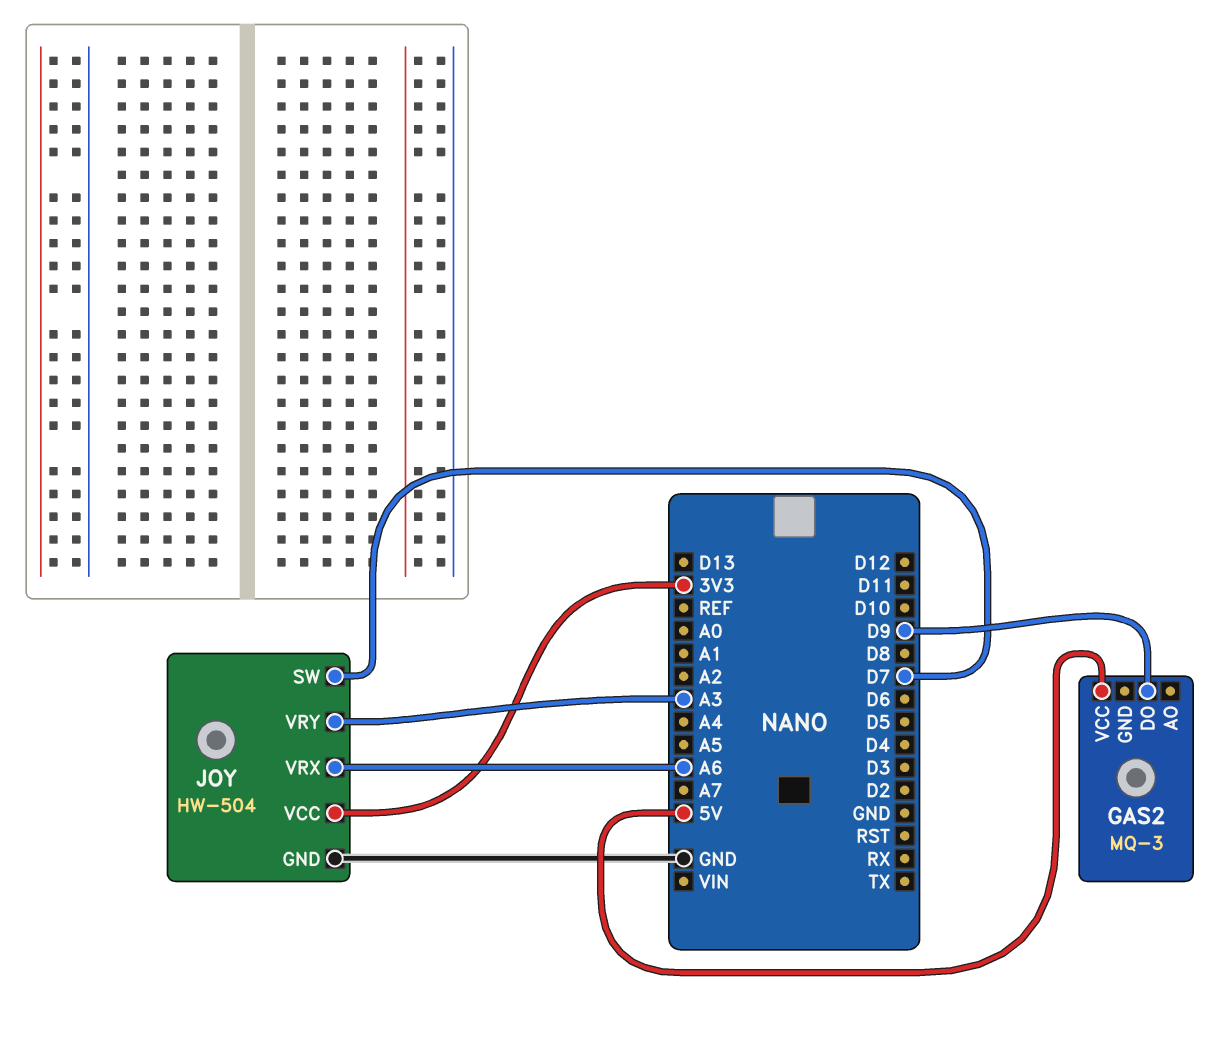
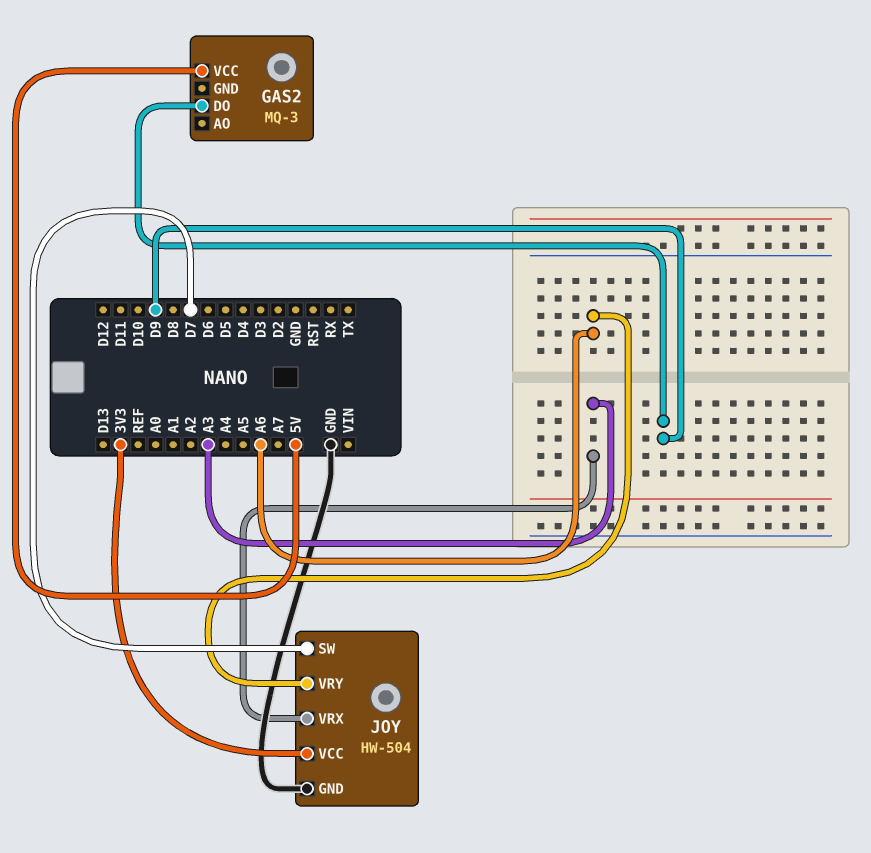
JOY pin VRX: A6 -> A3
JOY pin VRY: A3 -> A6

